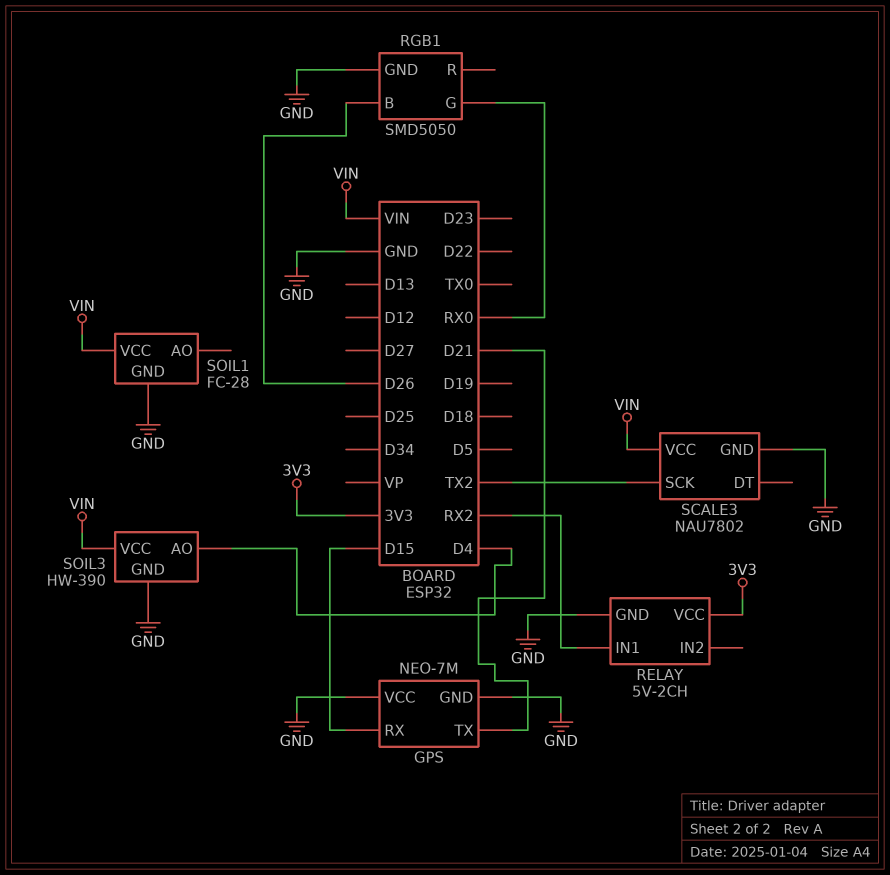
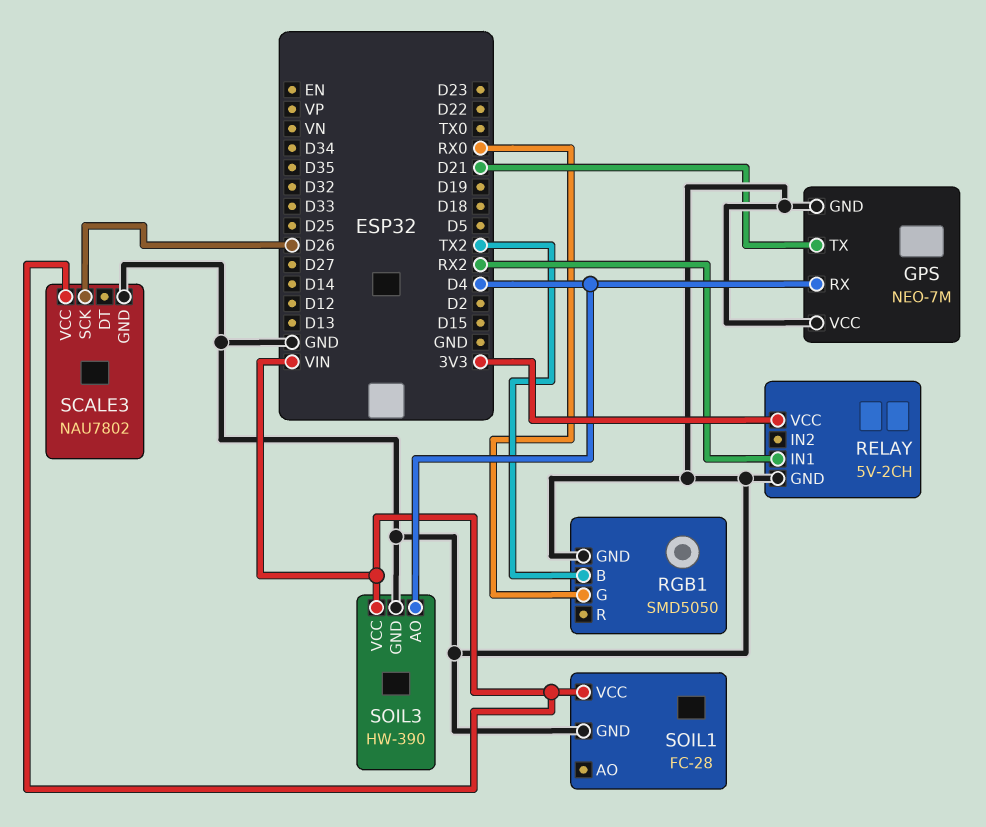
GPS pin RX: D15 -> D4
RGB1 pin B: D26 -> TX2
SCALE3 pin SCK: TX2 -> D26

